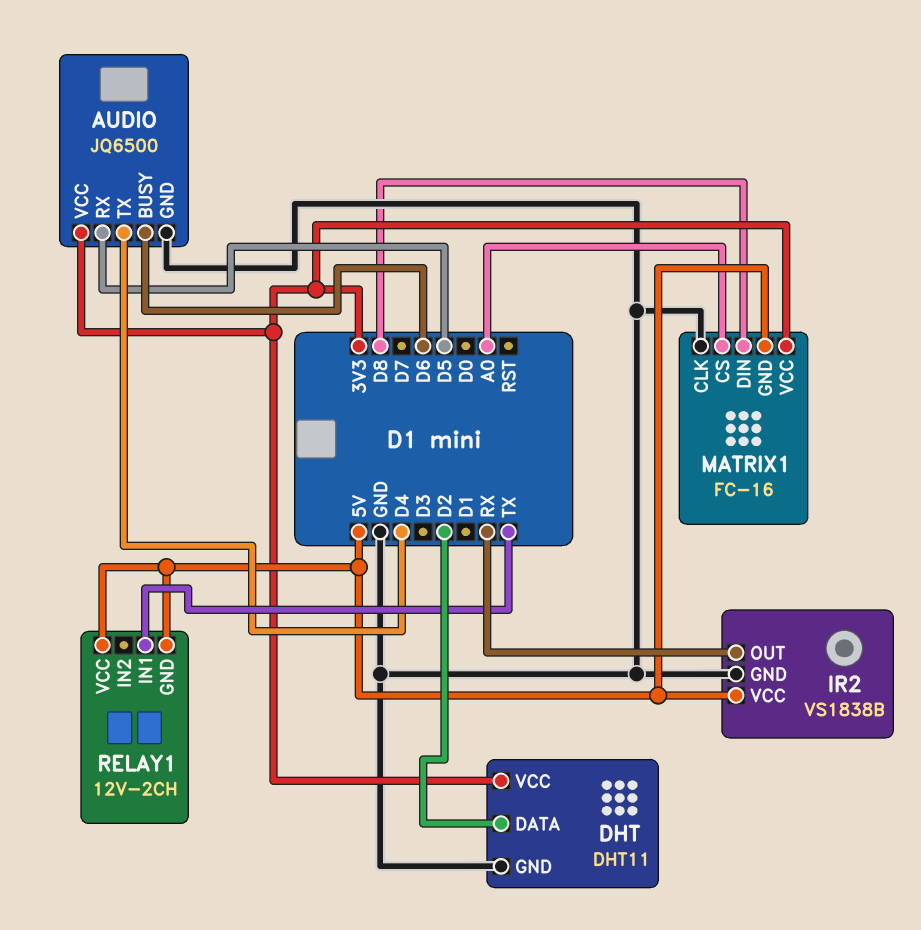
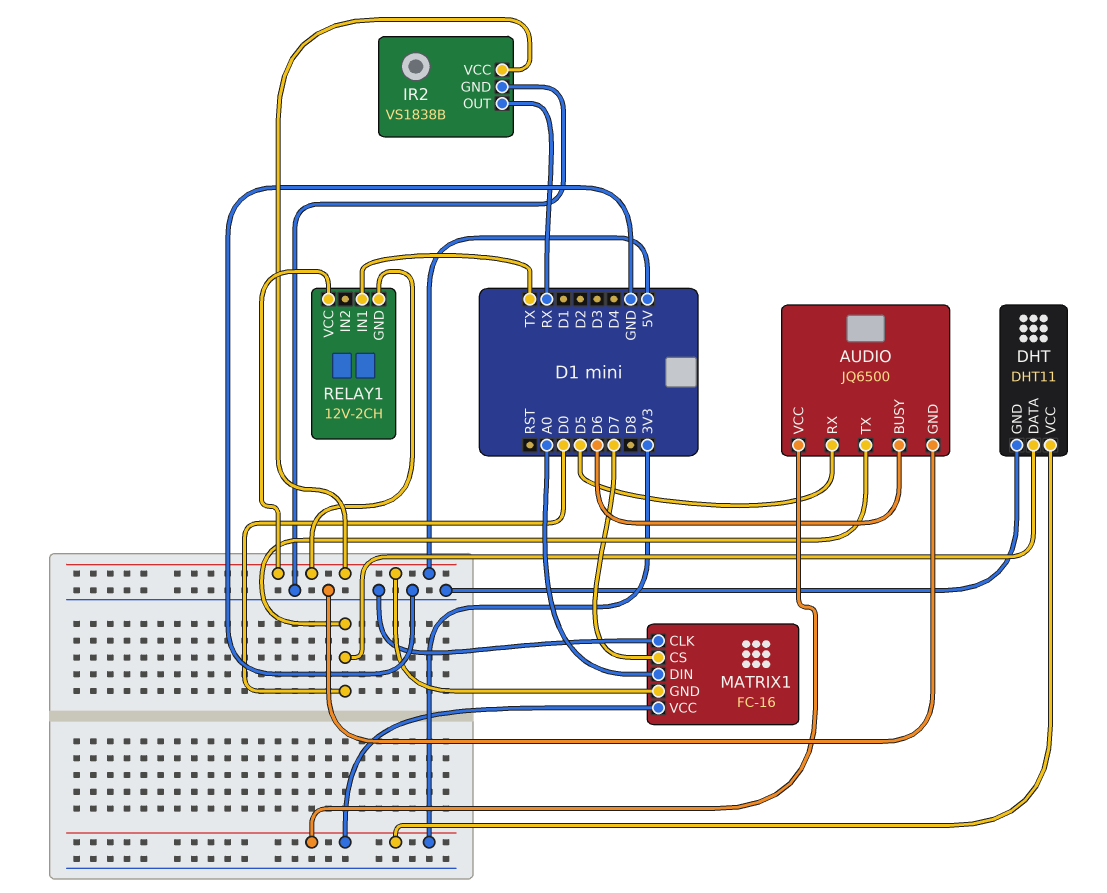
AUDIO pin TX: D4 -> D0
DHT pin DATA: D2 -> D0
MATRIX1 pin CS: A0 -> D7
MATRIX1 pin DIN: D8 -> A0

